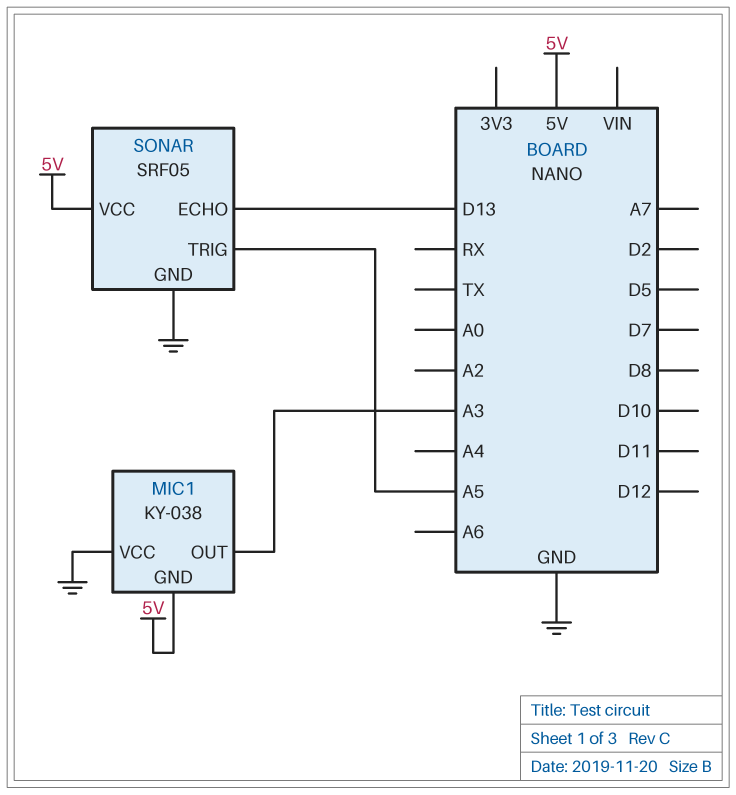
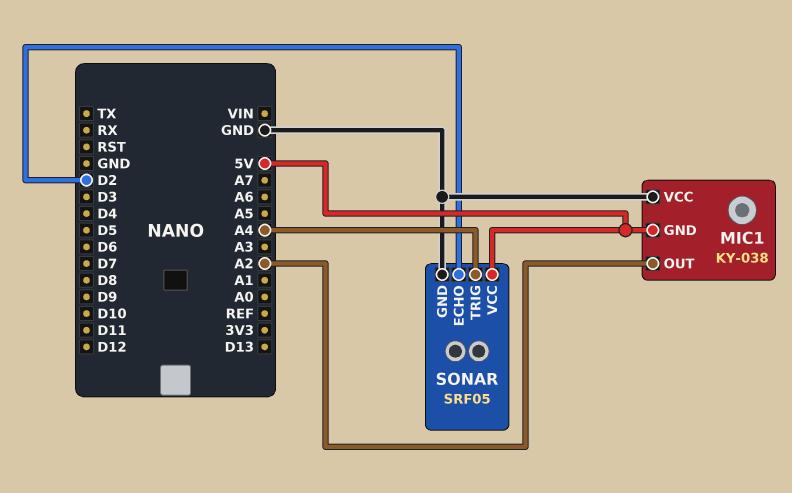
MIC1 pin OUT: A3 -> A2
SONAR pin ECHO: D13 -> D2
SONAR pin TRIG: A5 -> A4

